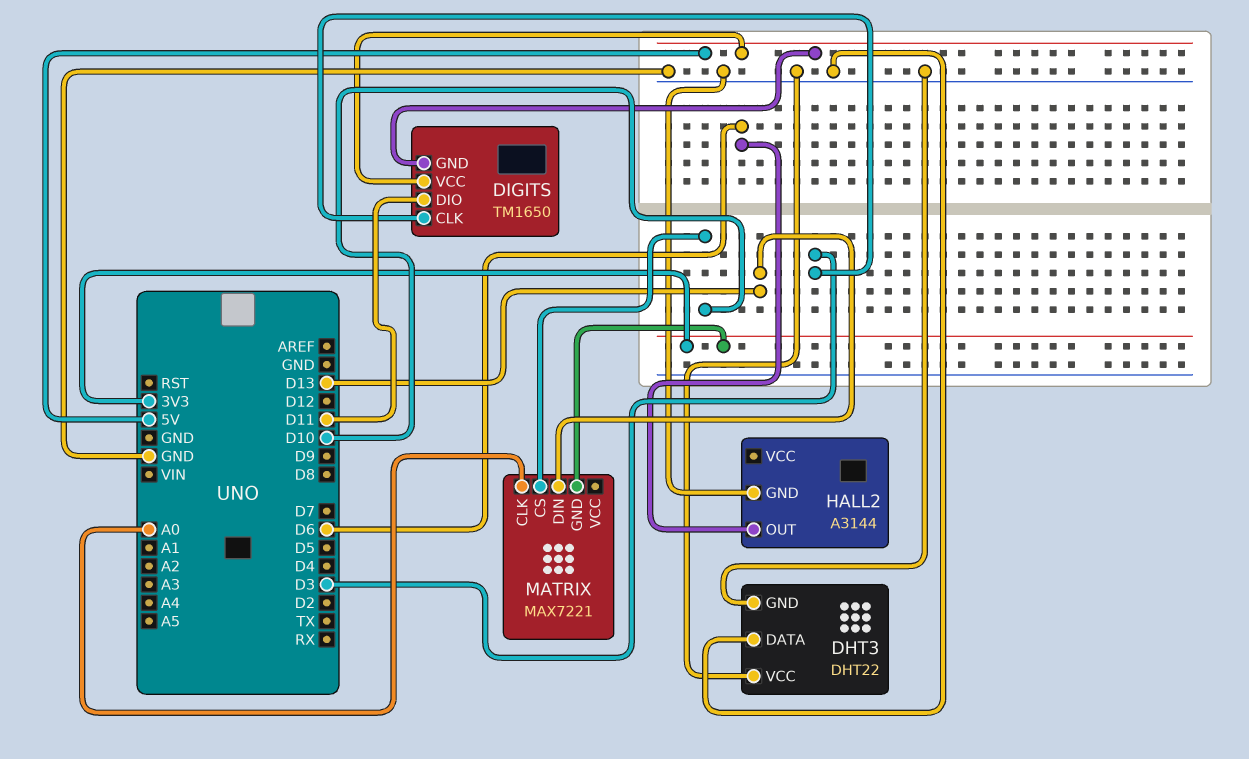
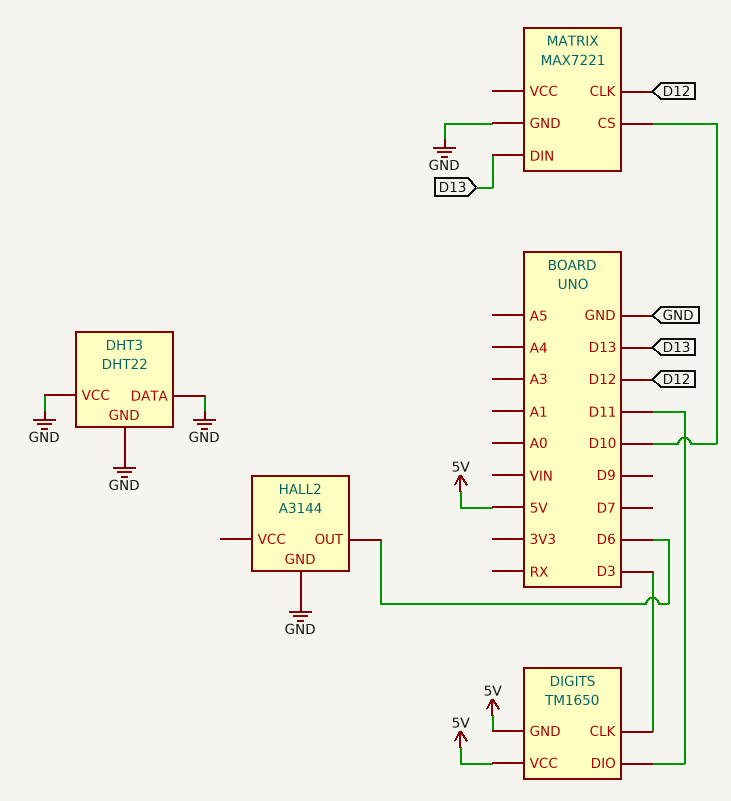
MATRIX pin CLK: A0 -> D12
MATRIX pin GND: 3V3 -> GND

